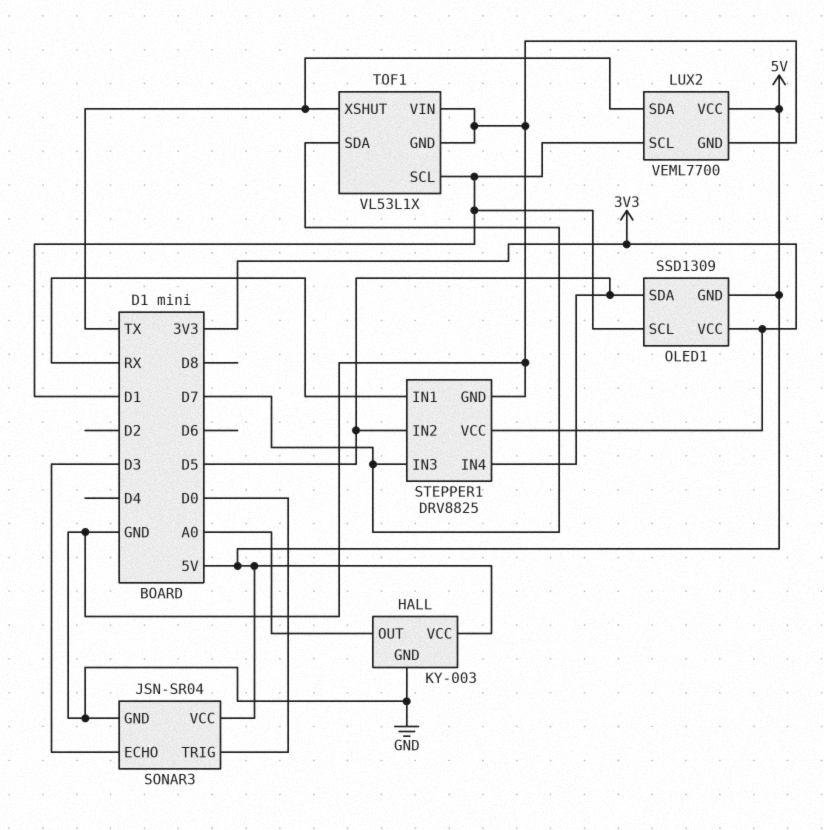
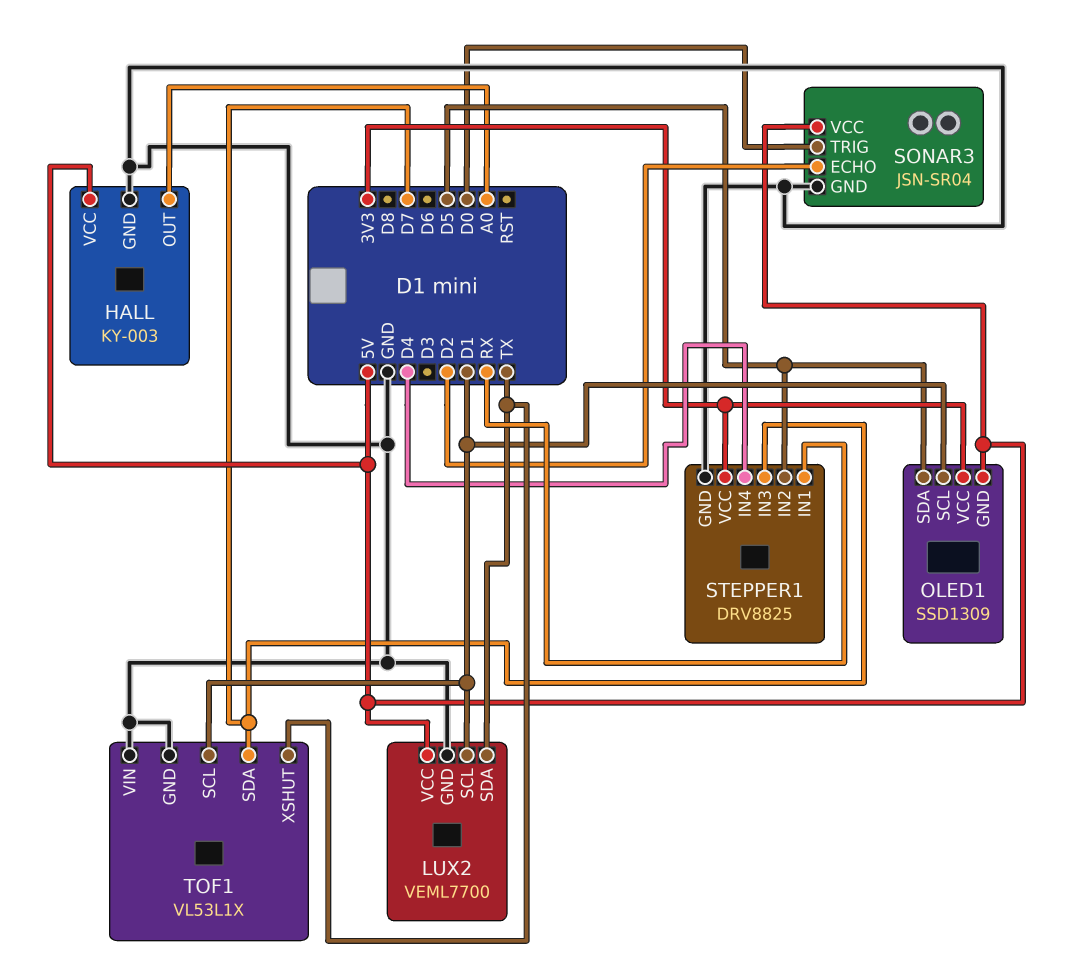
SONAR3 pin ECHO: D3 -> D2
STEPPER1 pin IN4: D5 -> D4

